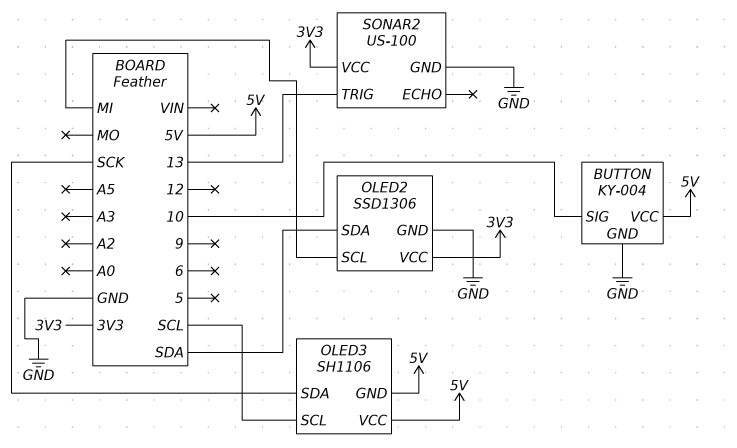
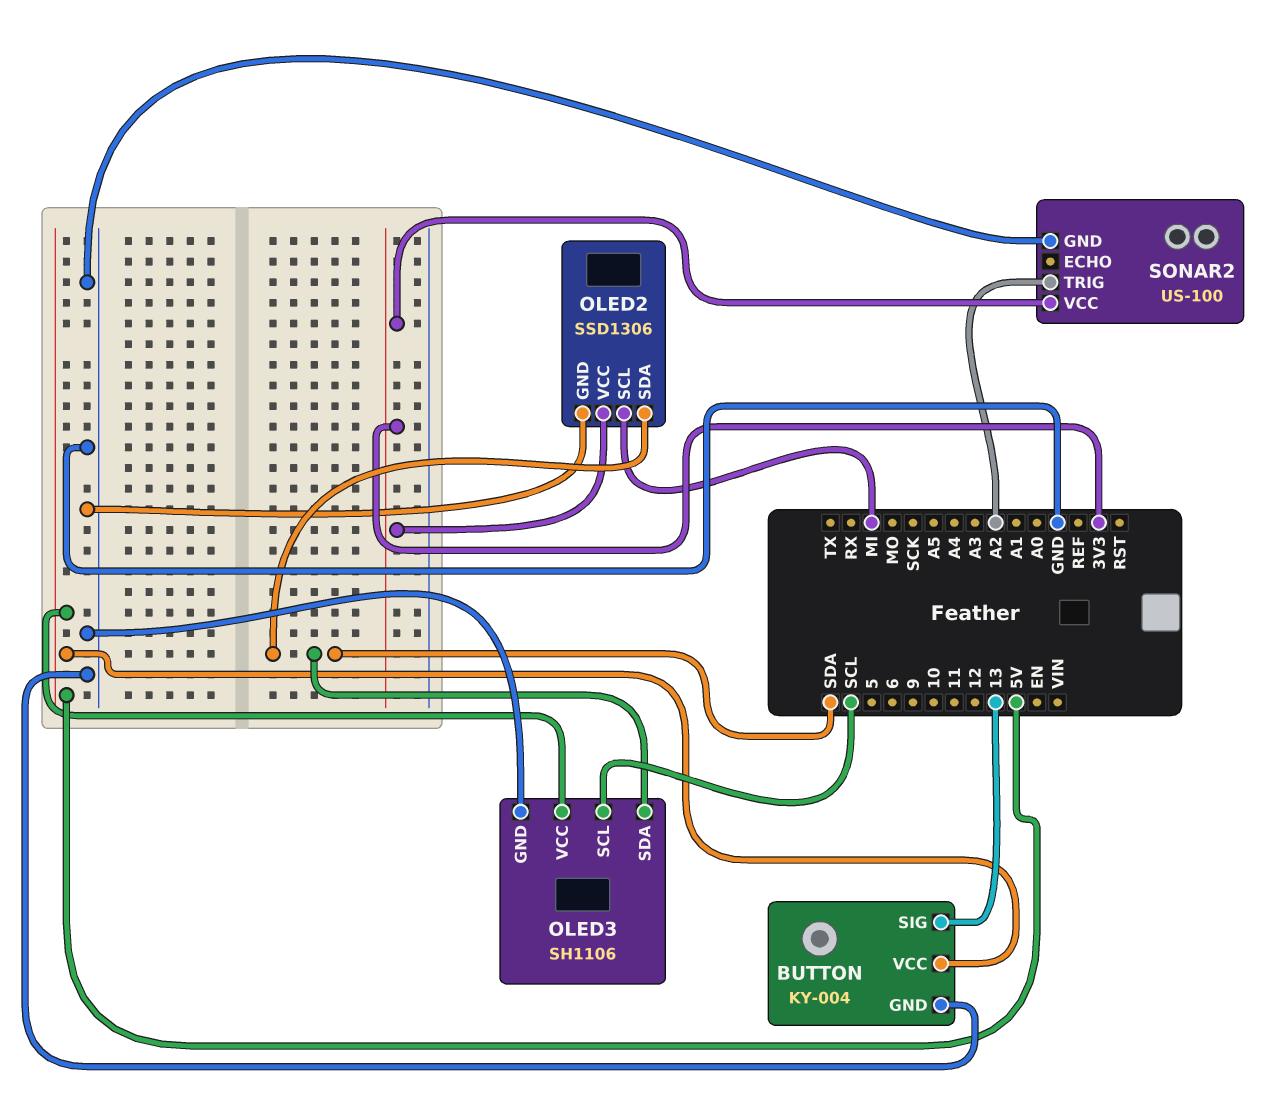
BUTTON pin SIG: 10 -> 13
OLED3 pin GND: 5V -> GND
OLED3 pin SDA: SCK -> SDA
SONAR2 pin TRIG: 13 -> A2

